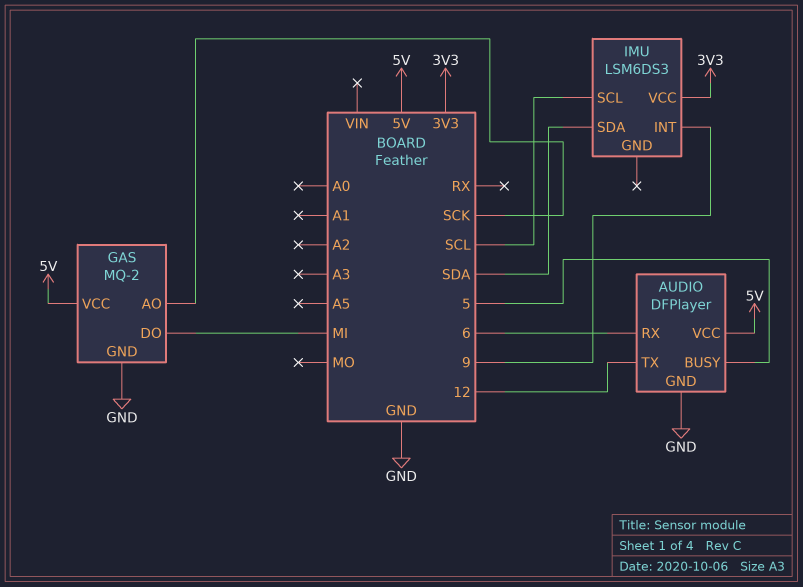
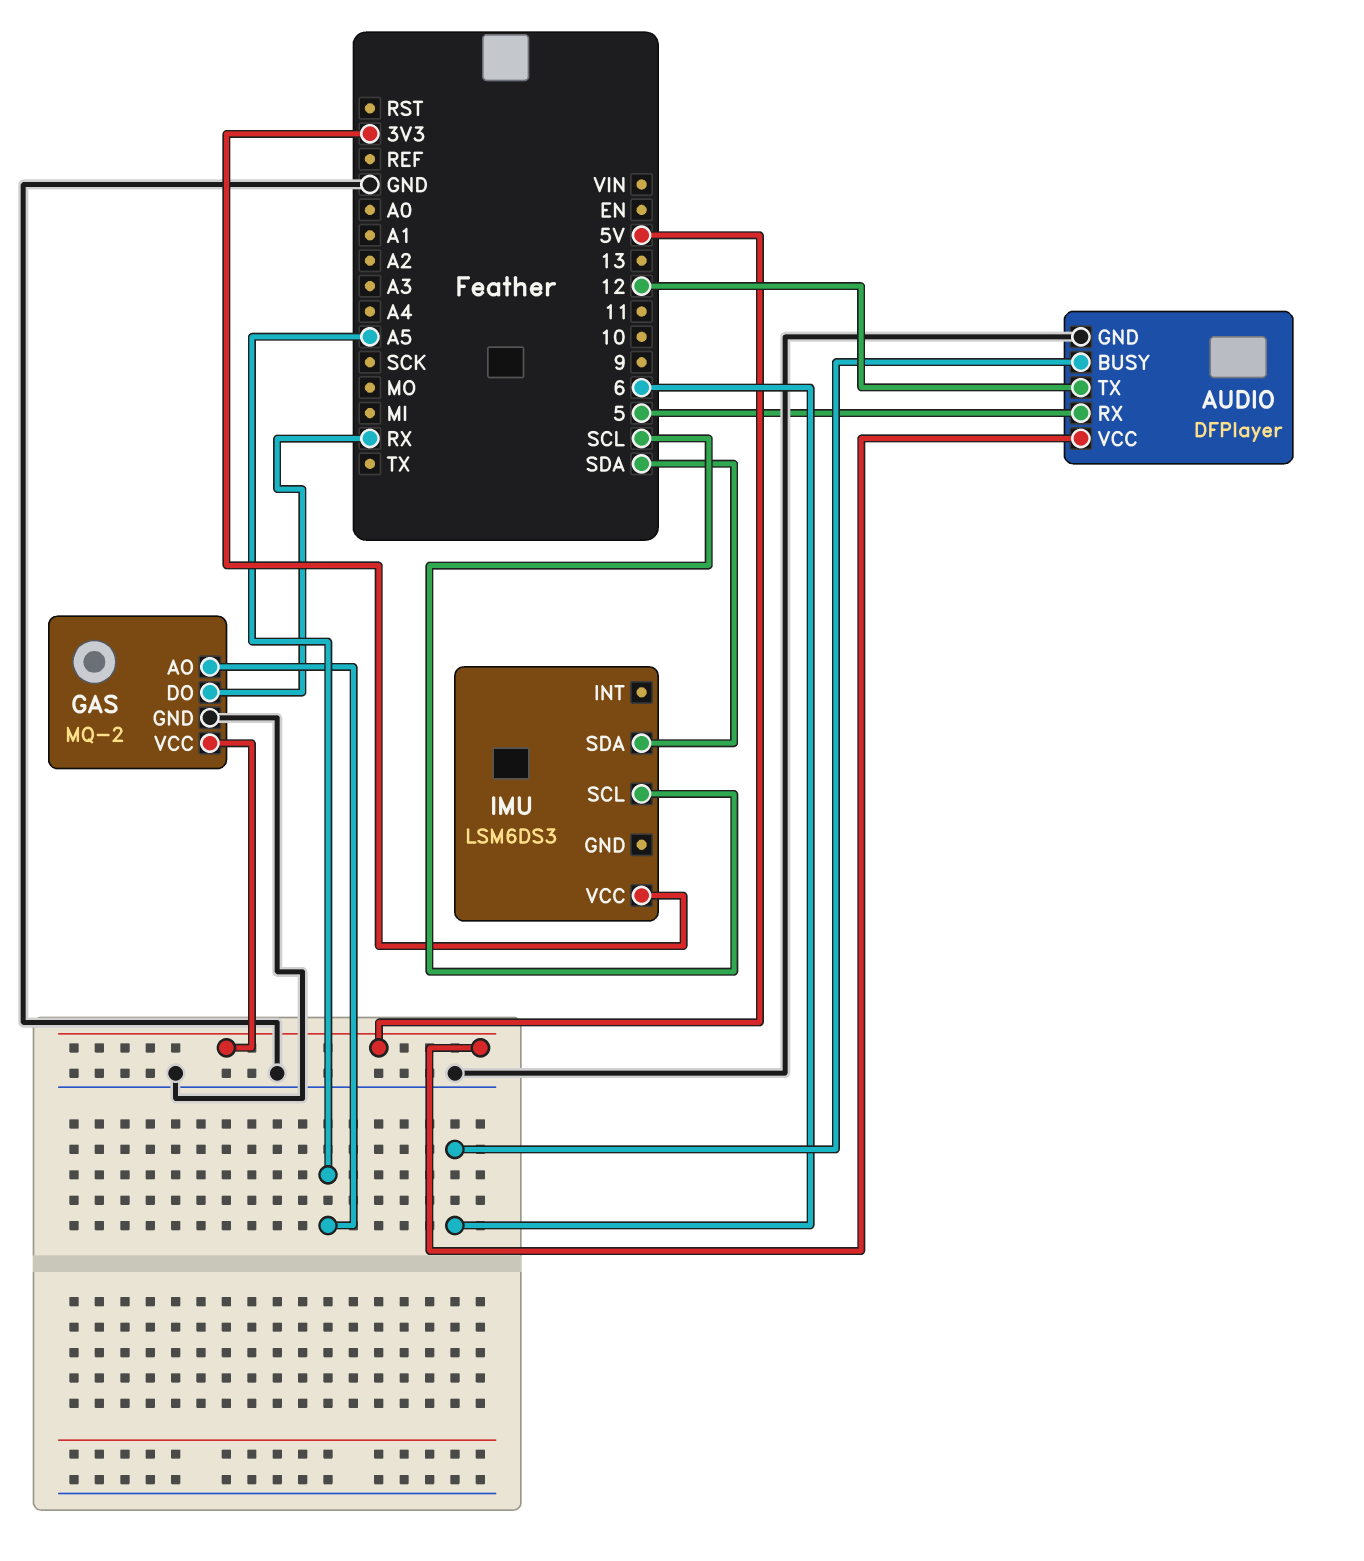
AUDIO pin BUSY: 5 -> 6
AUDIO pin RX: 6 -> 5
GAS pin AO: SCK -> A5
GAS pin DO: MI -> RX
IMU pin INT: 9 -> none

